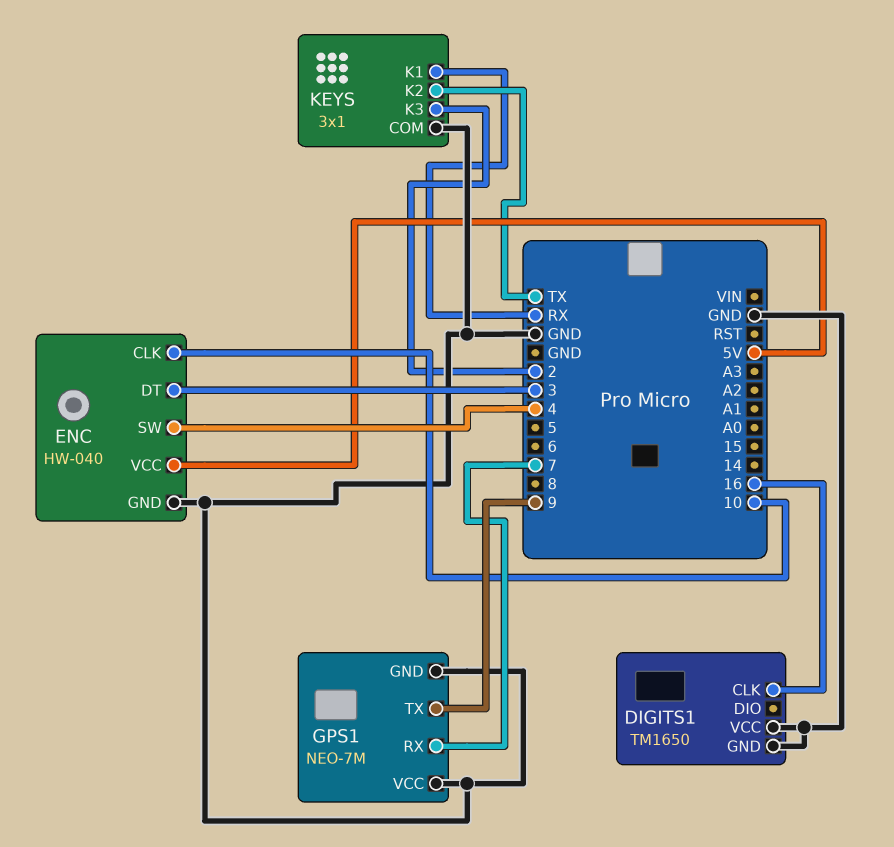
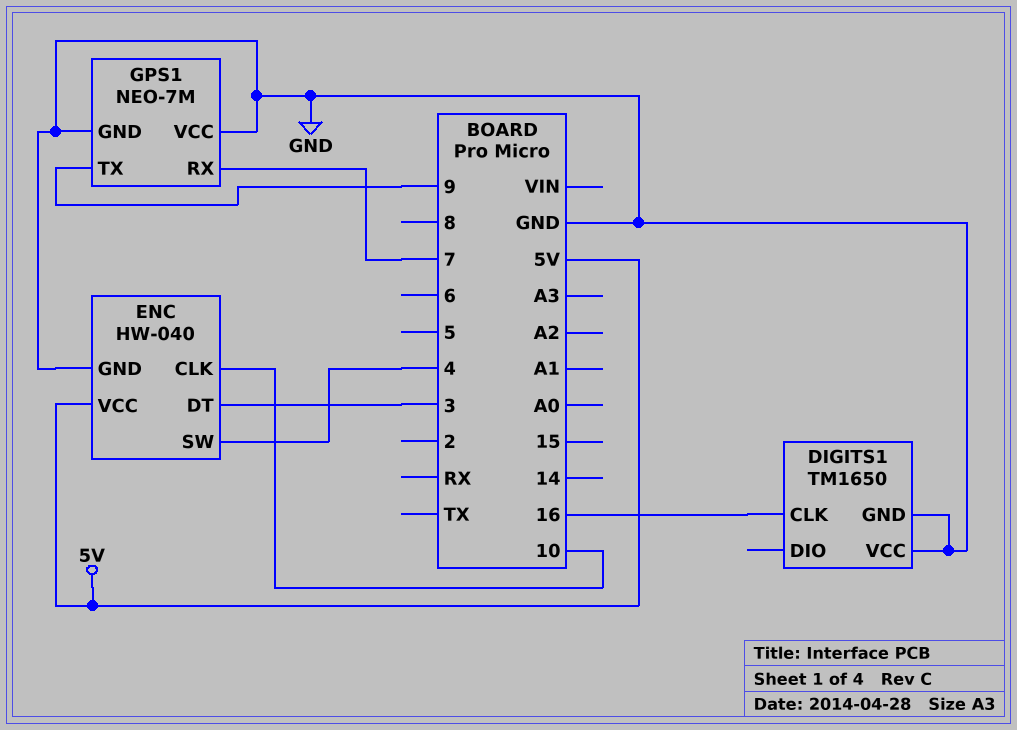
KEYS: 3x1 -> none
KEYS pin COM: GND -> none
KEYS pin K1: RX -> none
KEYS pin K2: TX -> none
KEYS pin K3: 2 -> none

